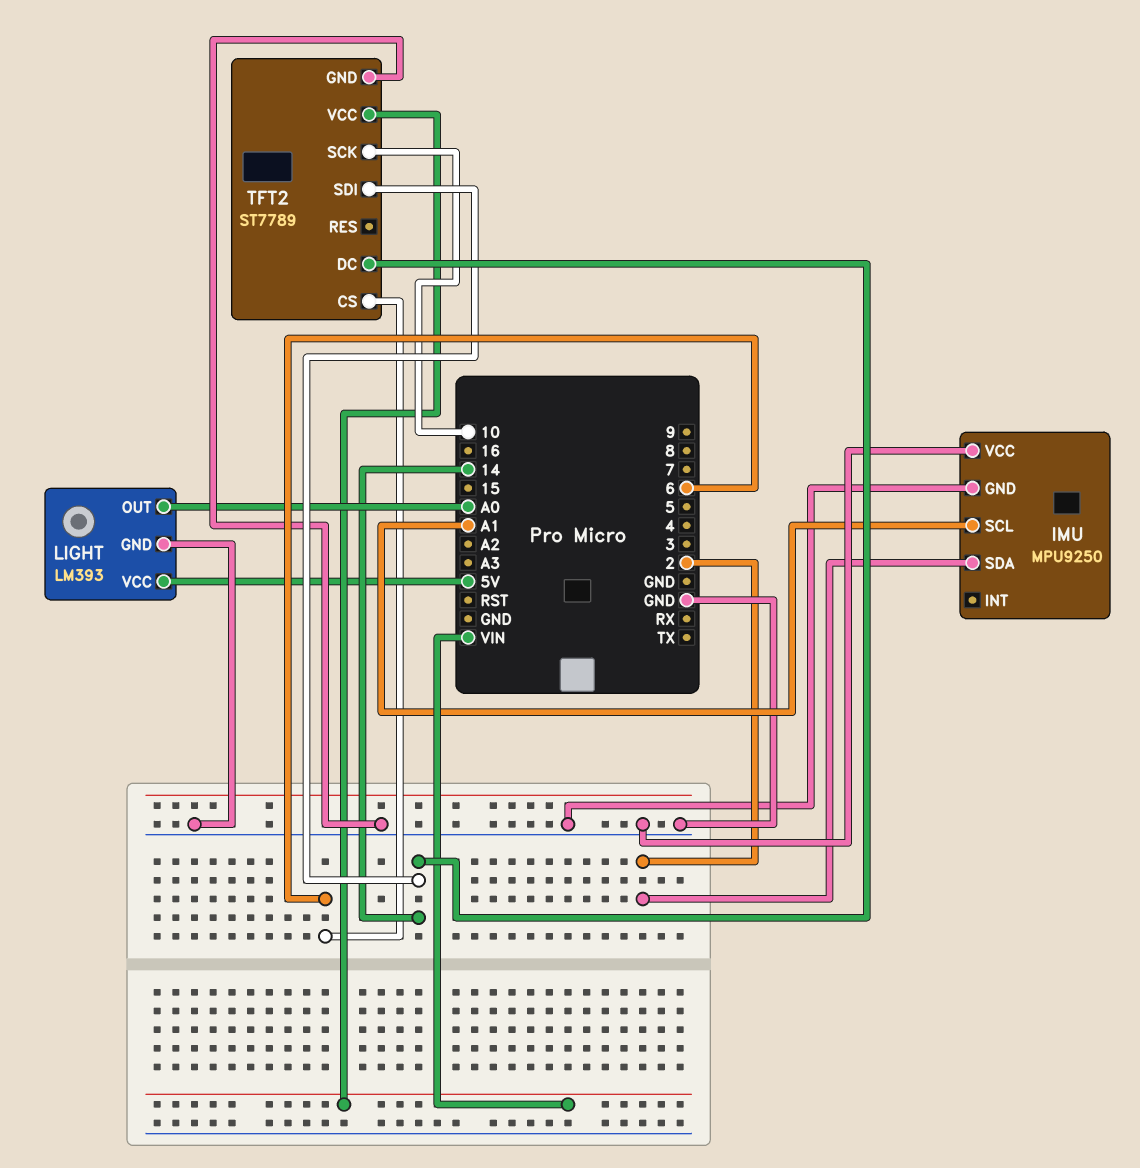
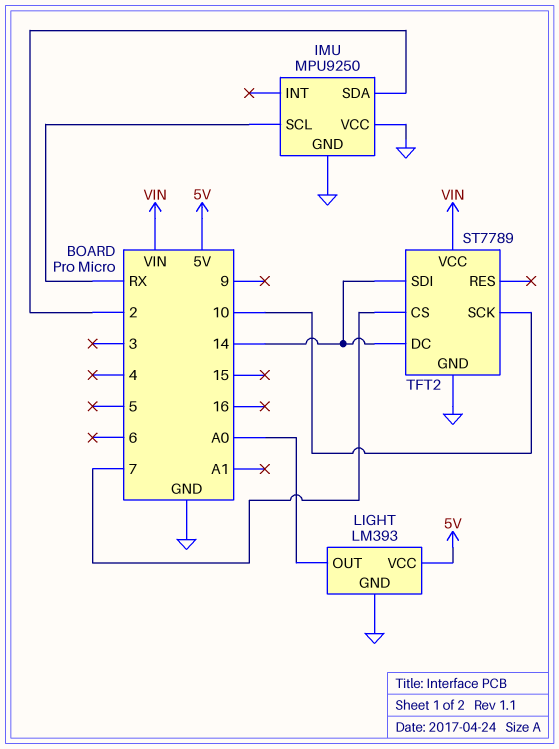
IMU pin SCL: A1 -> RX
TFT2 pin CS: 6 -> 7

